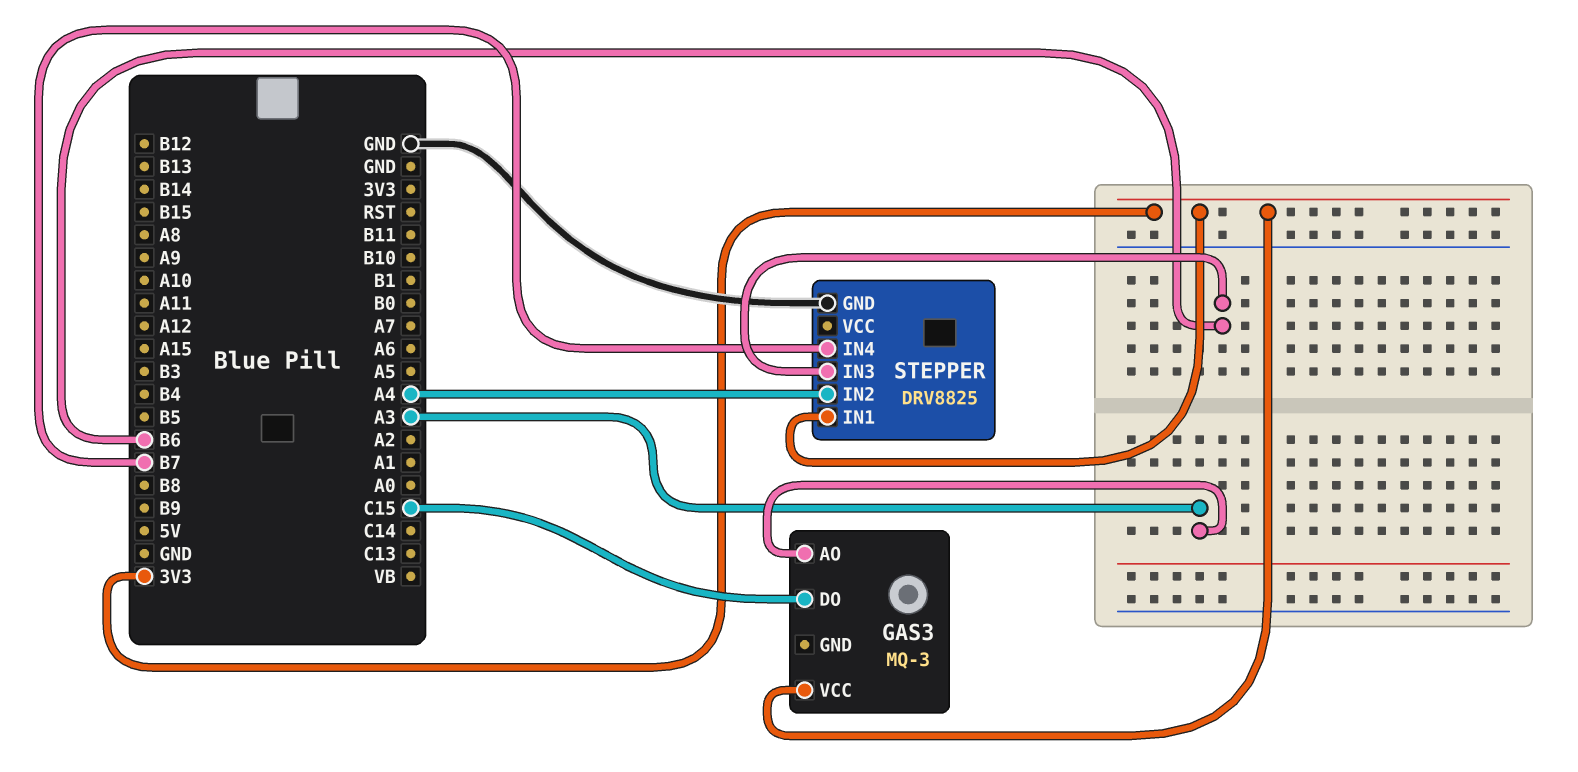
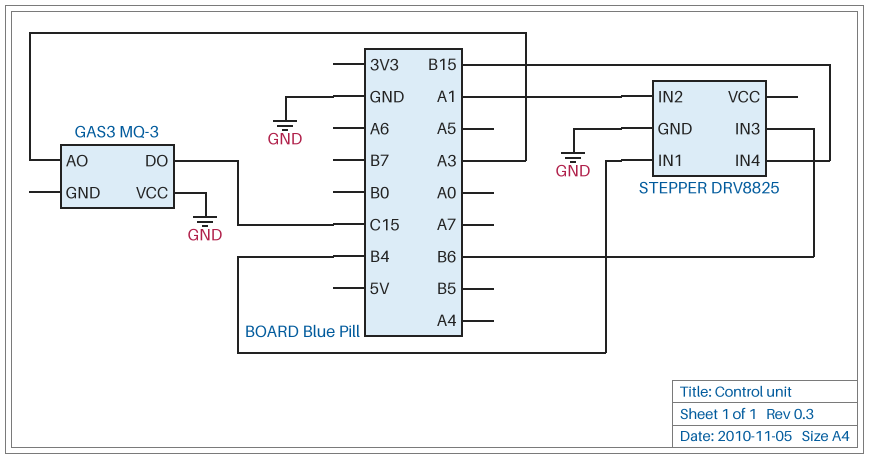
GAS3 pin VCC: 3V3 -> GND
STEPPER pin IN1: 3V3 -> B4
STEPPER pin IN2: A4 -> A1
STEPPER pin IN4: B7 -> B15

